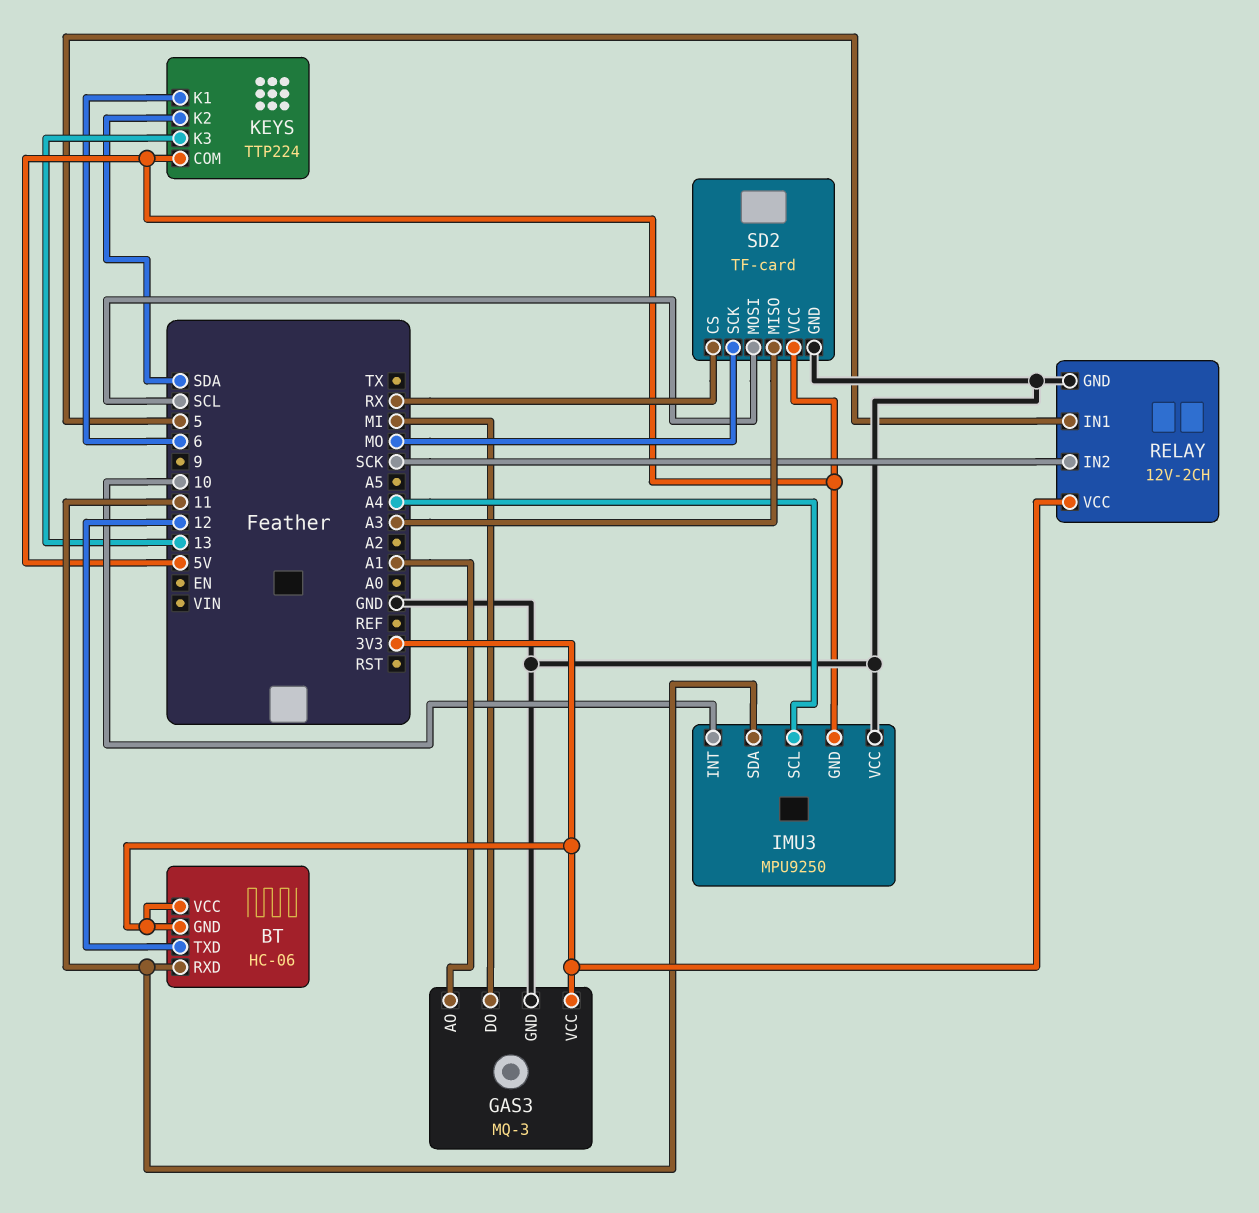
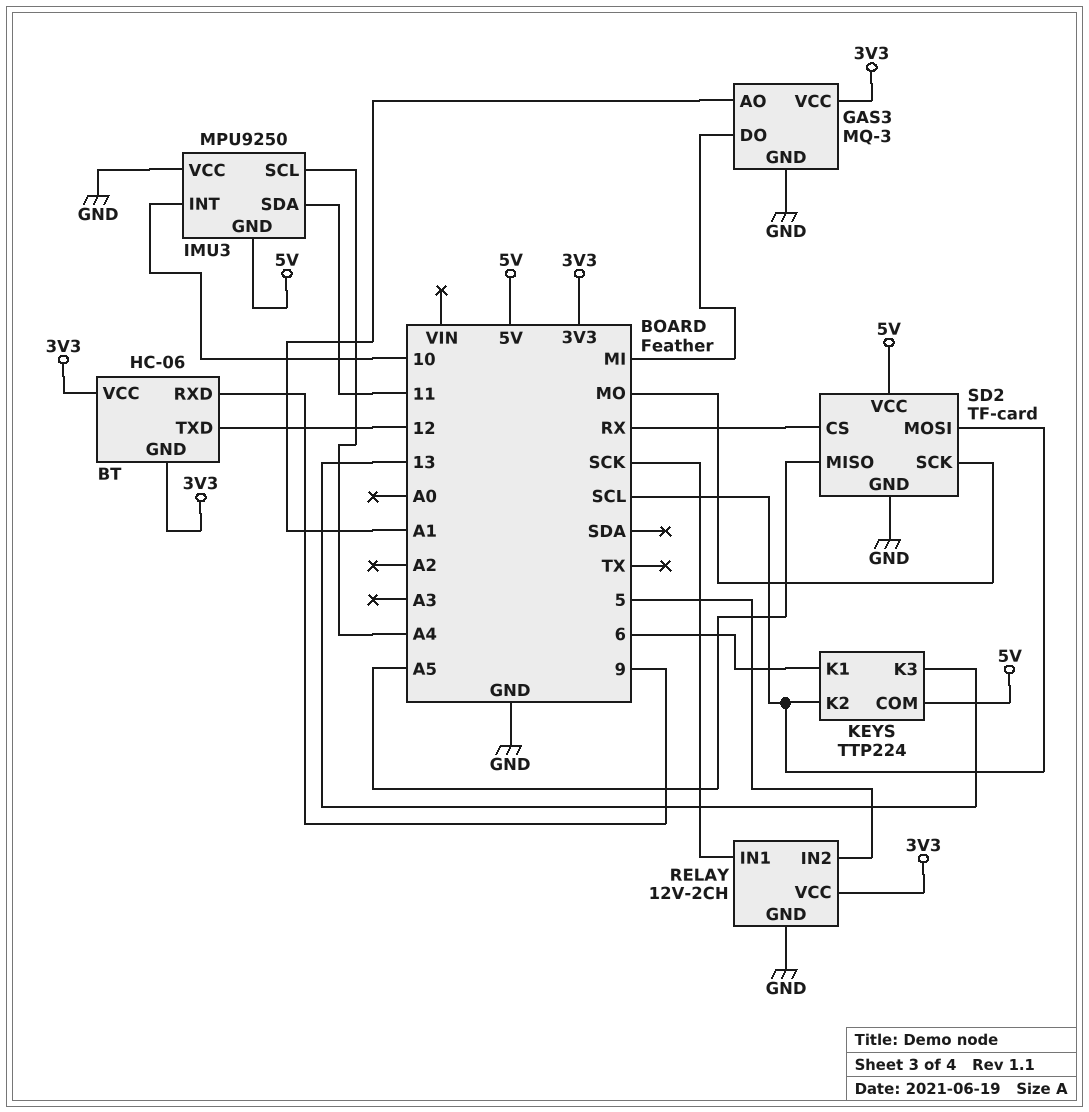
BT pin RXD: 11 -> 9
KEYS pin K2: SDA -> SCL
RELAY pin IN1: 5 -> SCK
RELAY pin IN2: SCK -> 5
SD2 pin MISO: A3 -> A5

